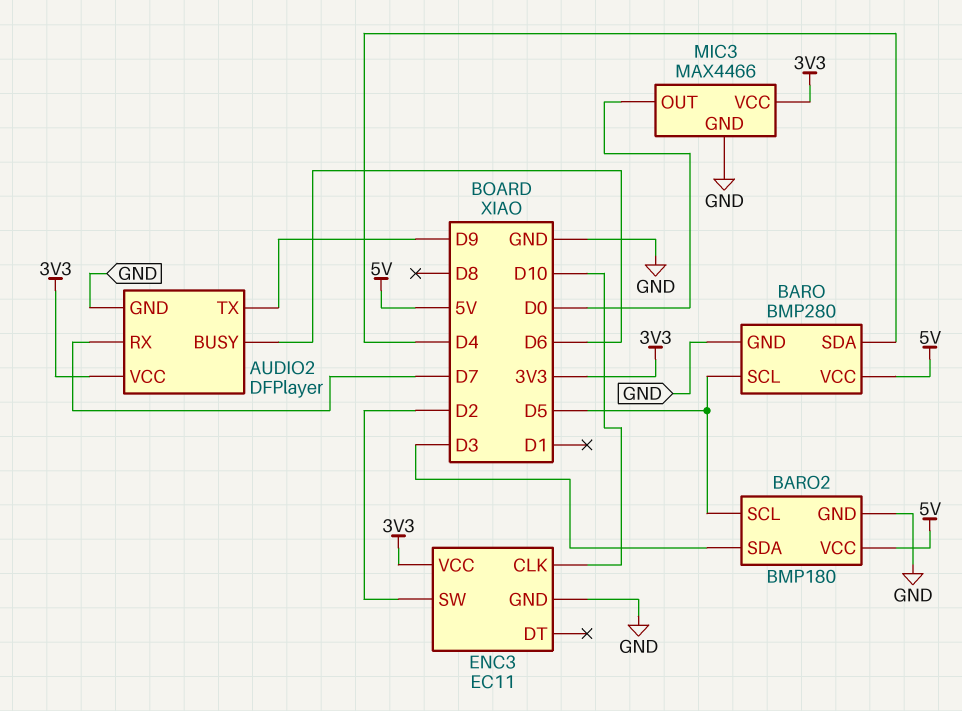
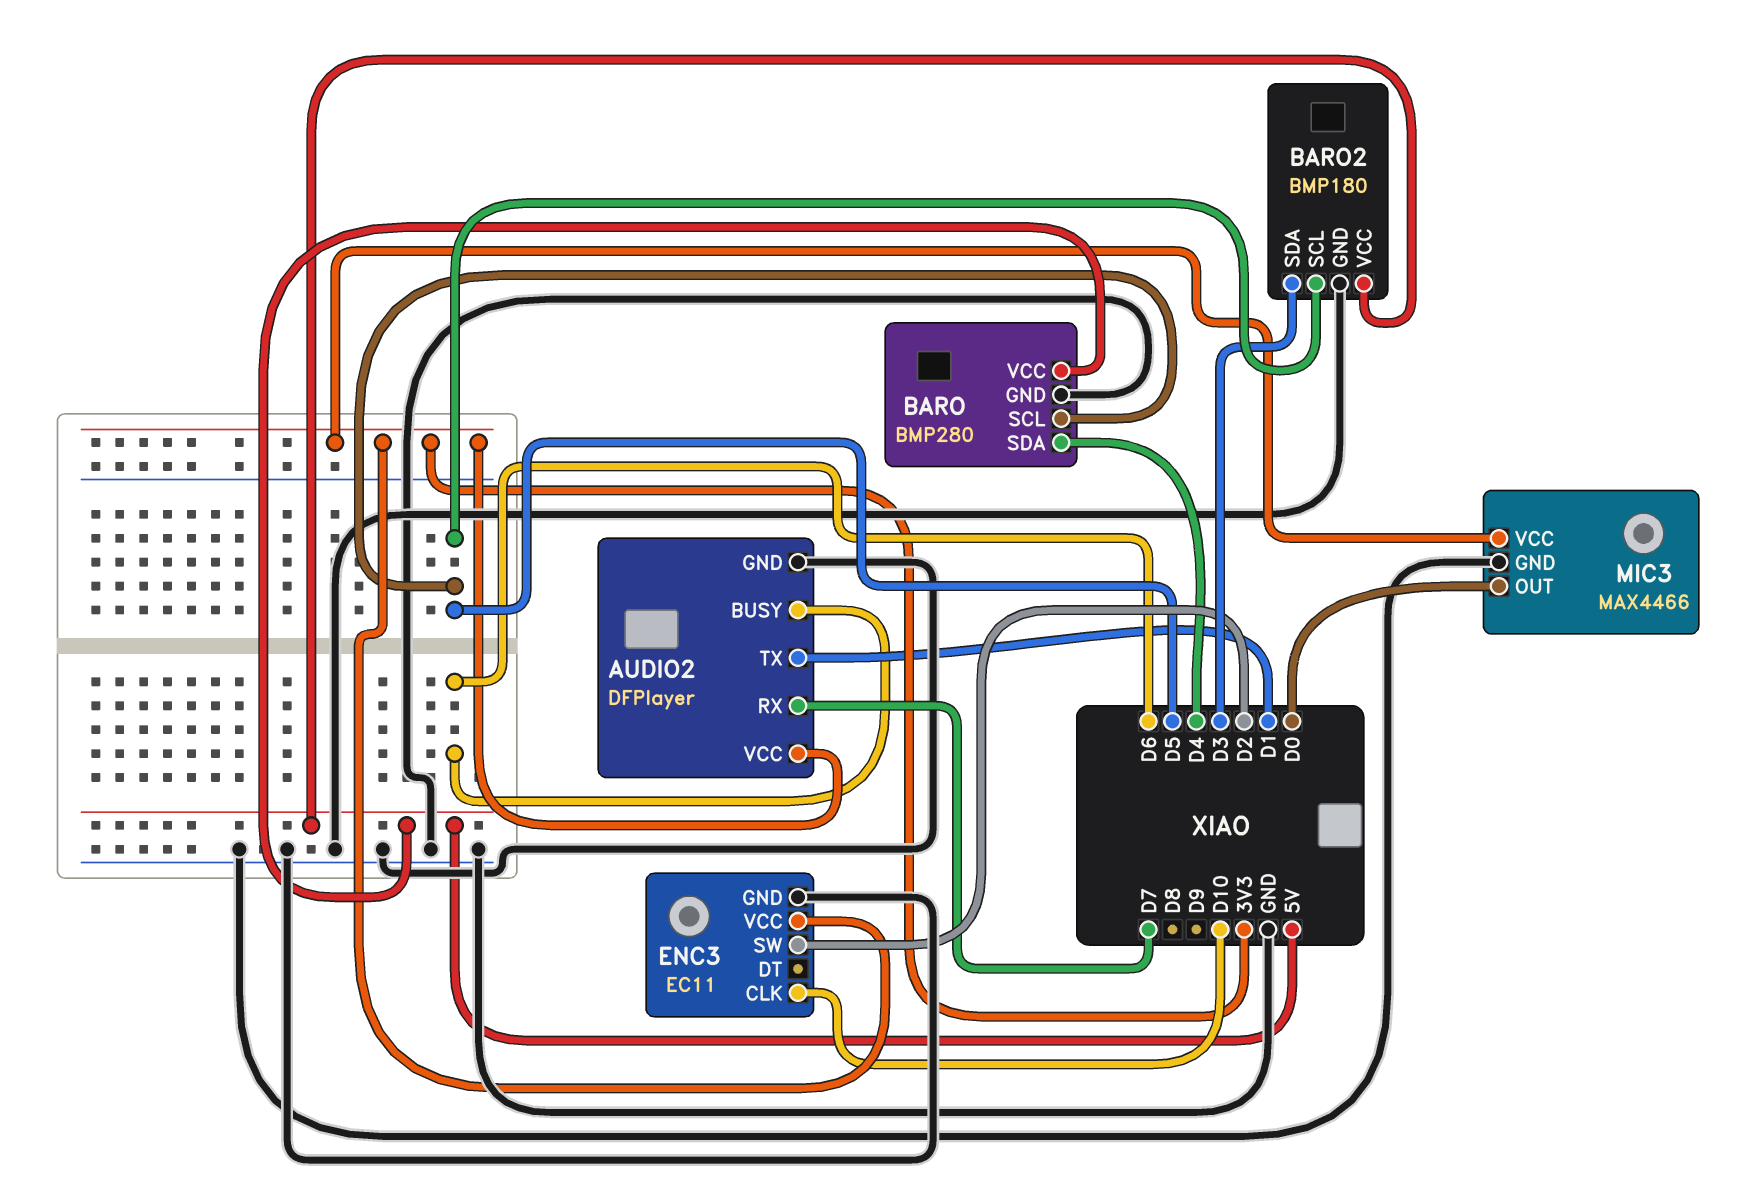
AUDIO2 pin TX: D9 -> D1

